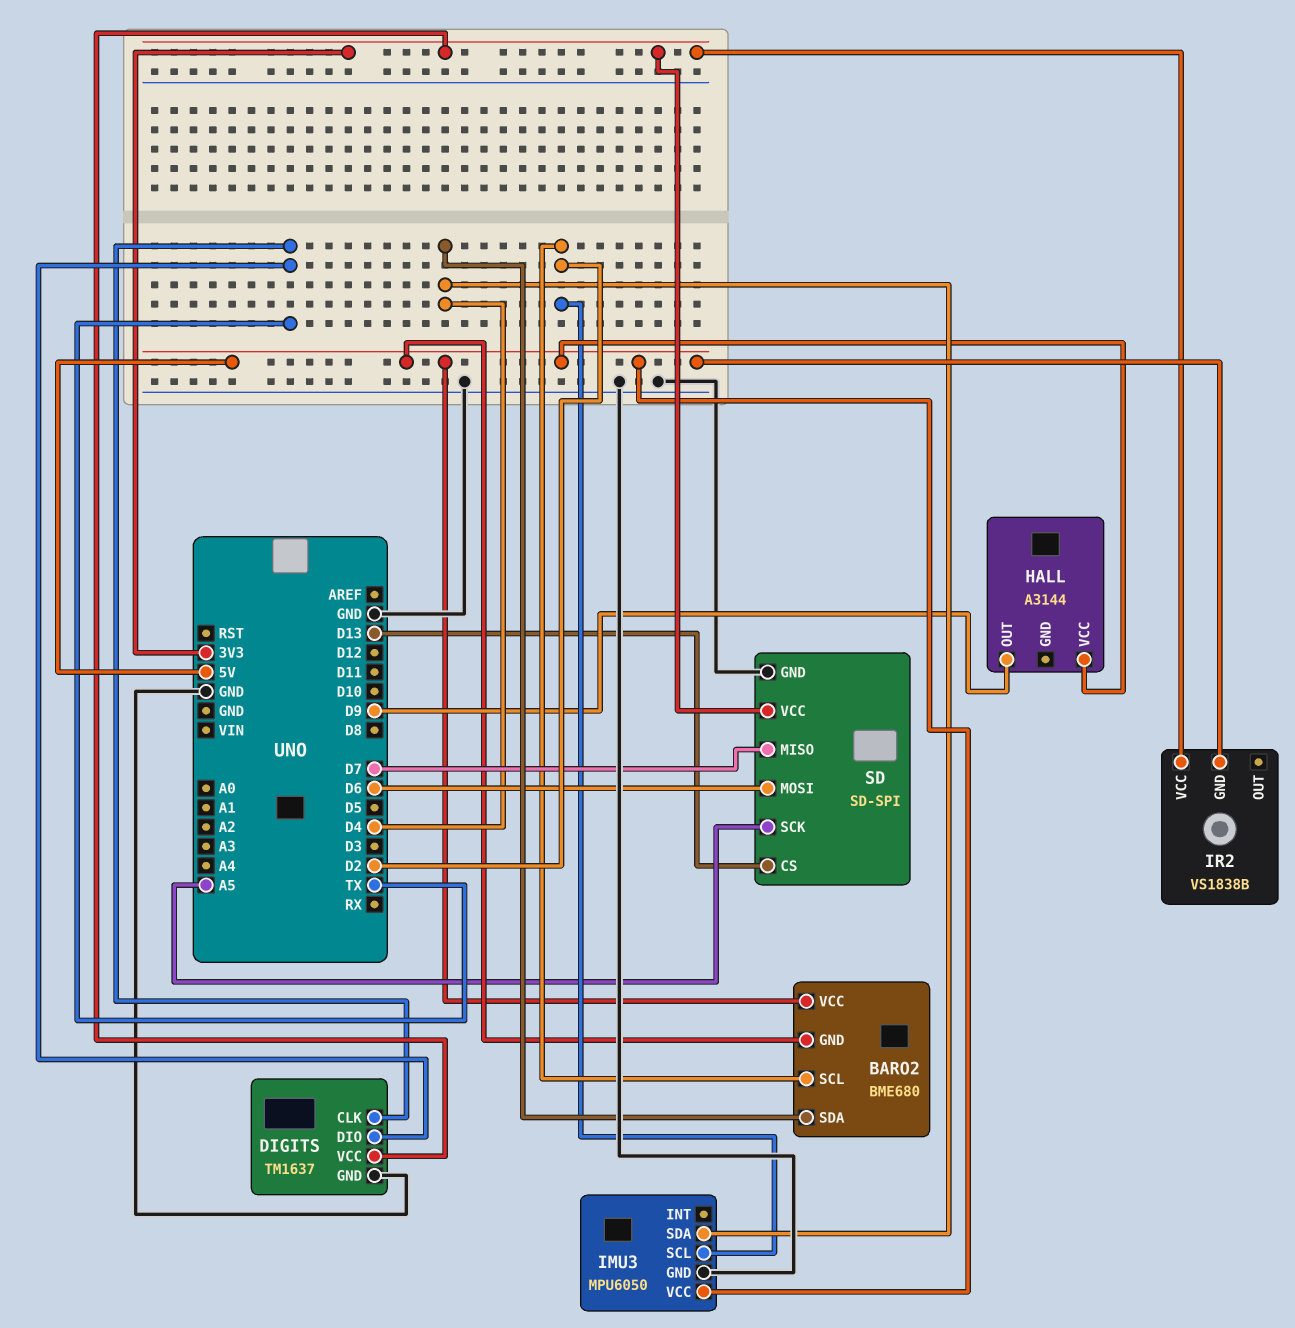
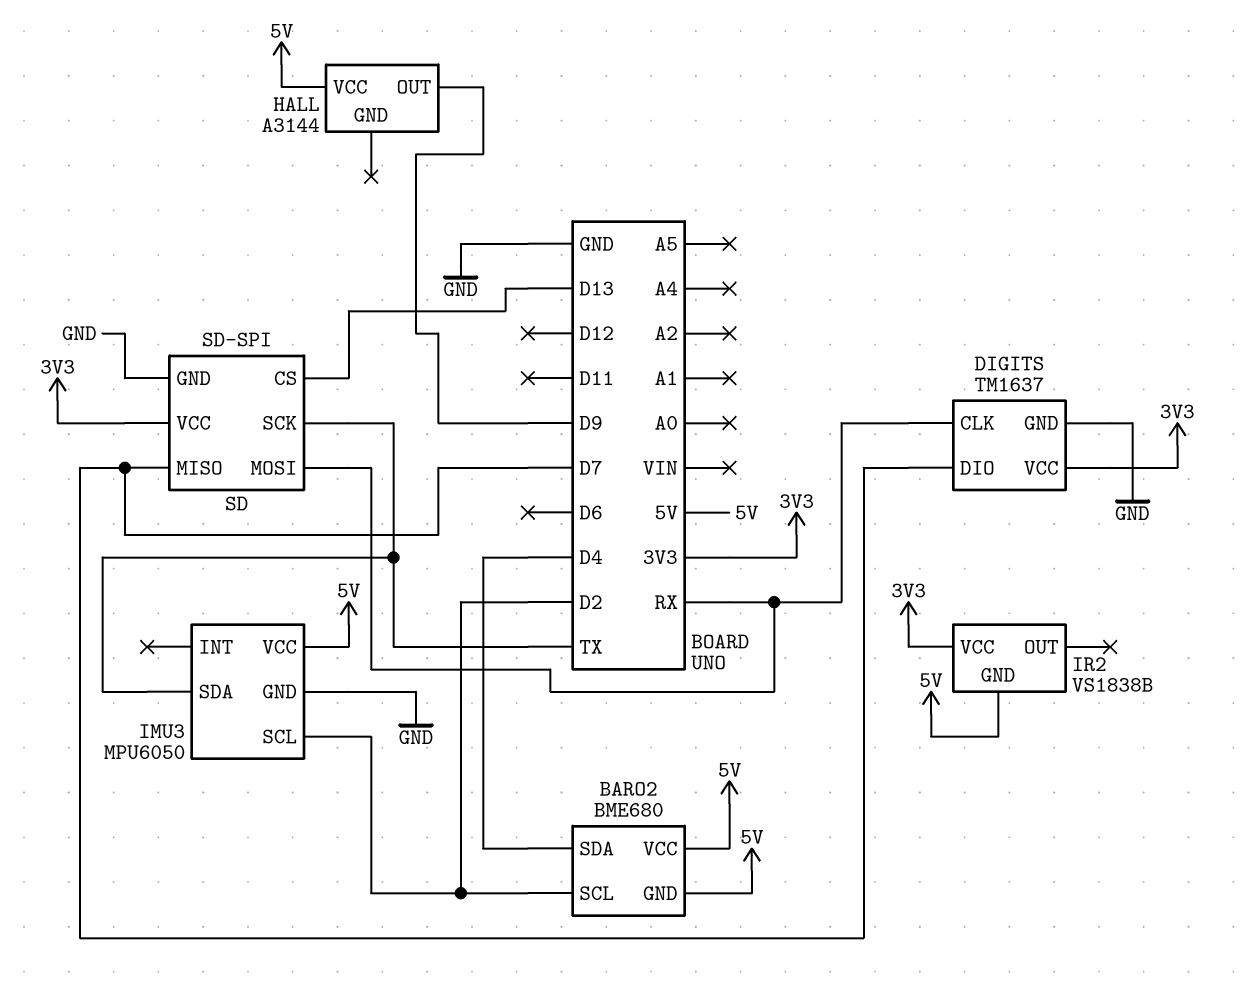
DIGITS pin CLK: TX -> RX
DIGITS pin DIO: TX -> D7
IMU3 pin SDA: D4 -> TX
SD pin MOSI: D6 -> RX
SD pin SCK: A5 -> TX

